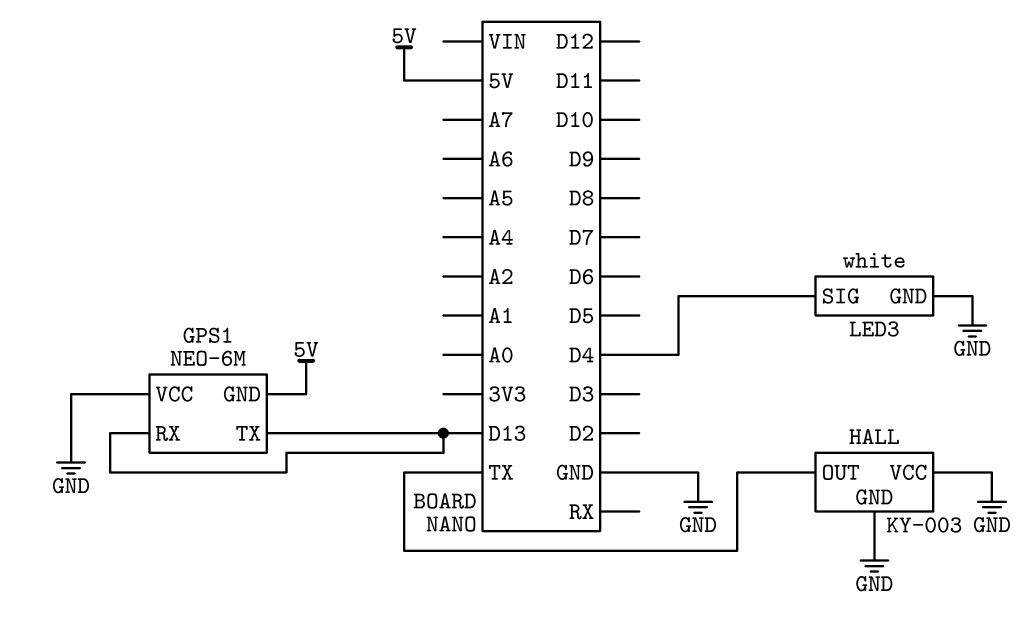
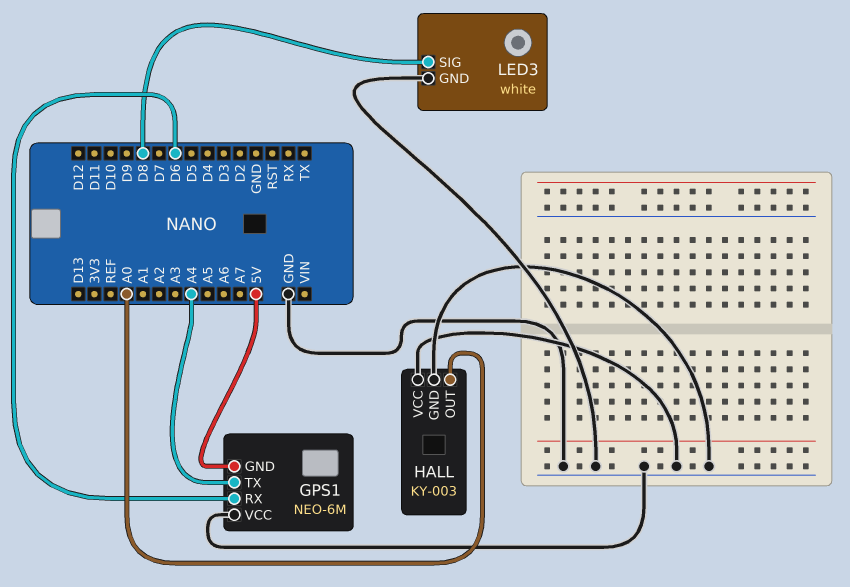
GPS1 pin RX: D13 -> D6
GPS1 pin TX: D13 -> A4
HALL pin OUT: TX -> A0
LED3 pin SIG: D4 -> D8

